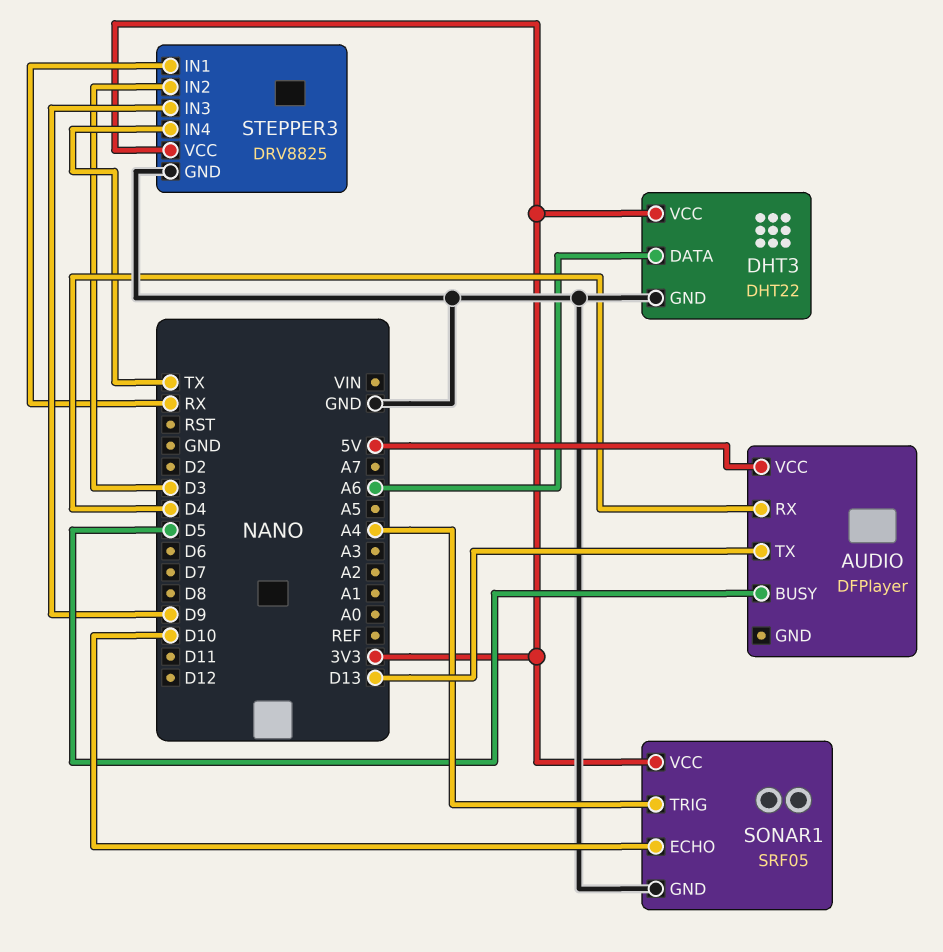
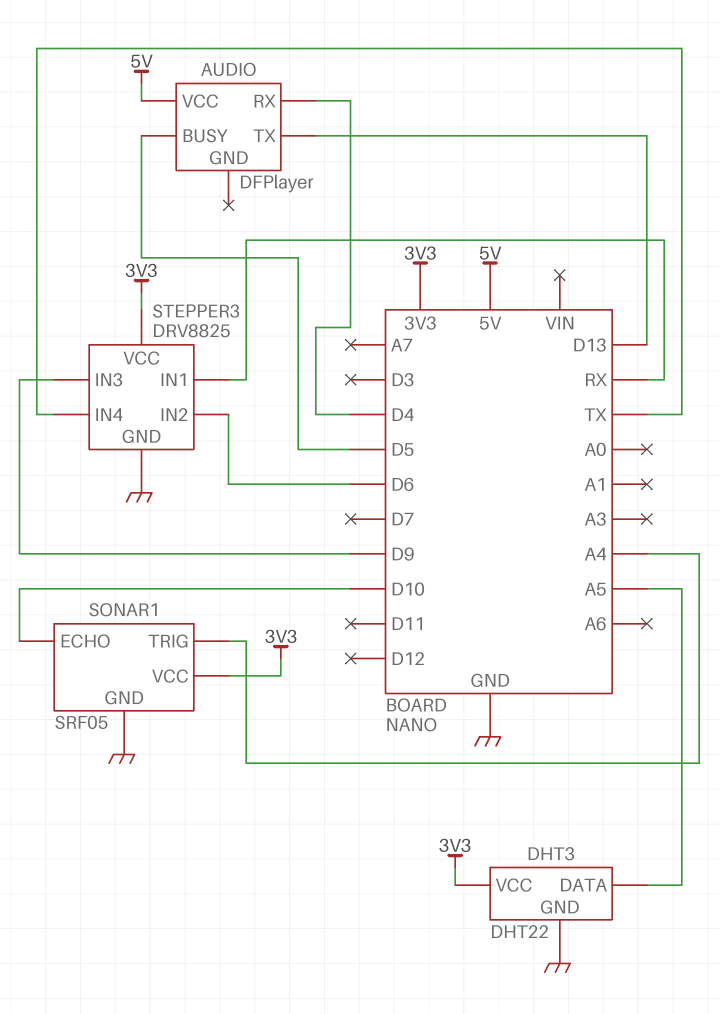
DHT3 pin DATA: A6 -> A5
STEPPER3 pin IN2: D3 -> D6

